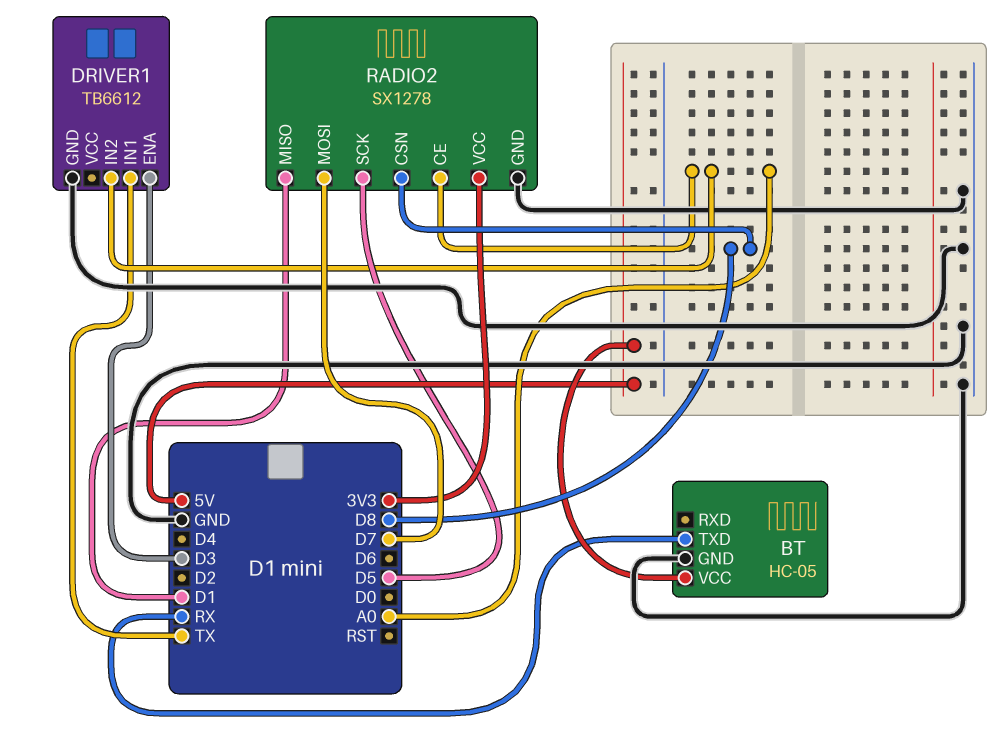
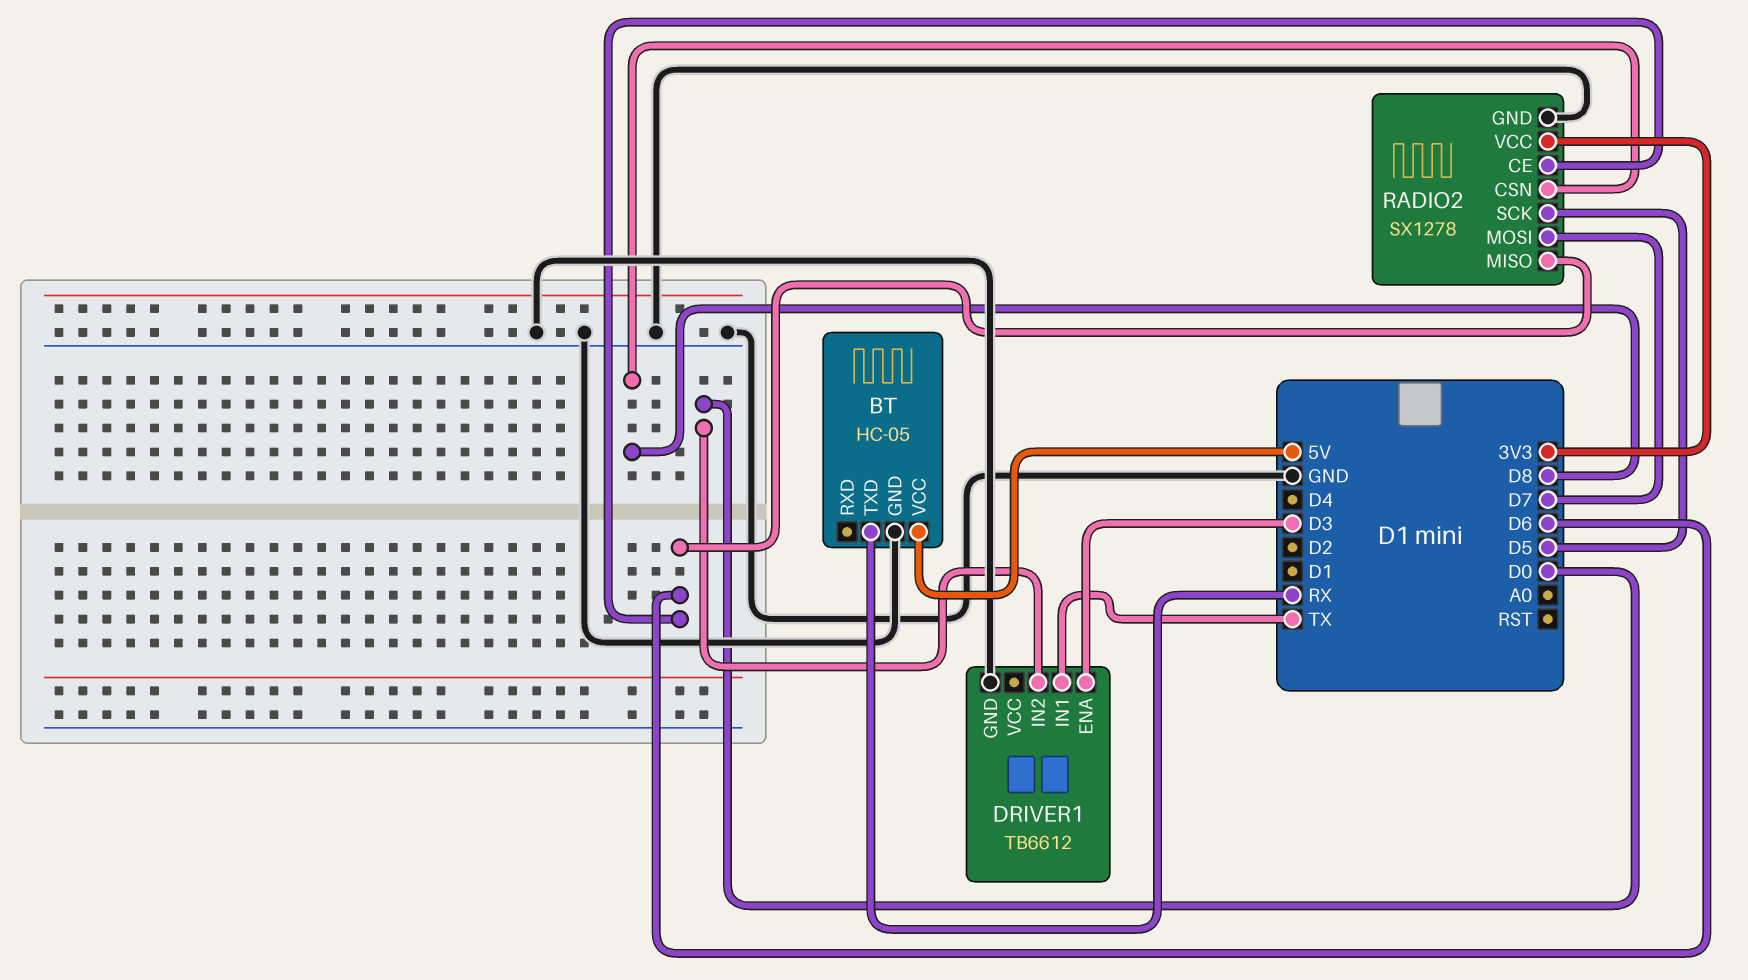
DRIVER1 pin IN2: A0 -> D0
RADIO2 pin CE: A0 -> D6
RADIO2 pin MISO: D1 -> D6

